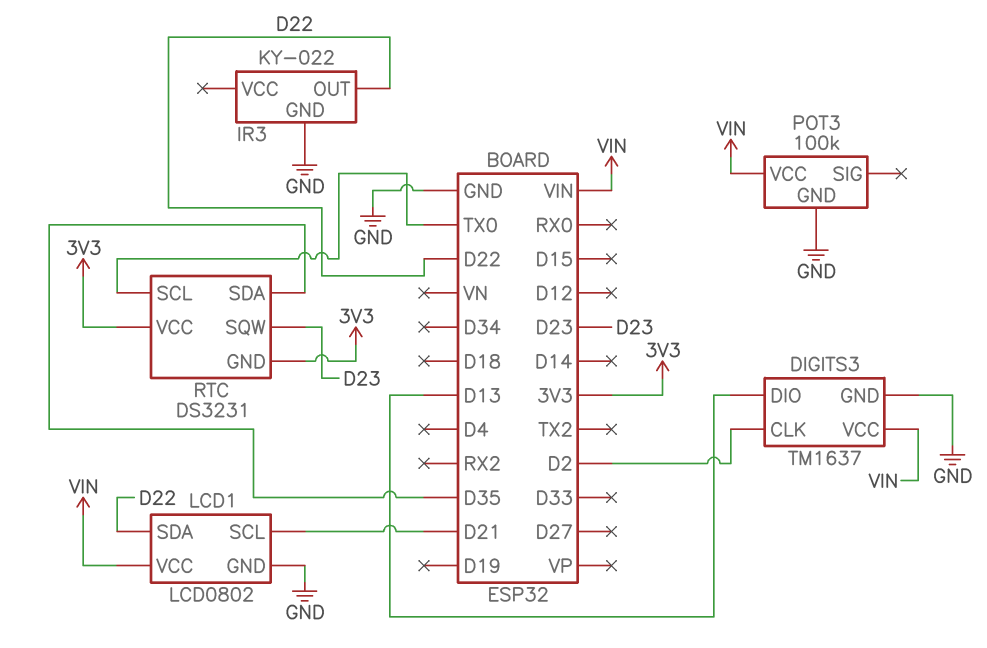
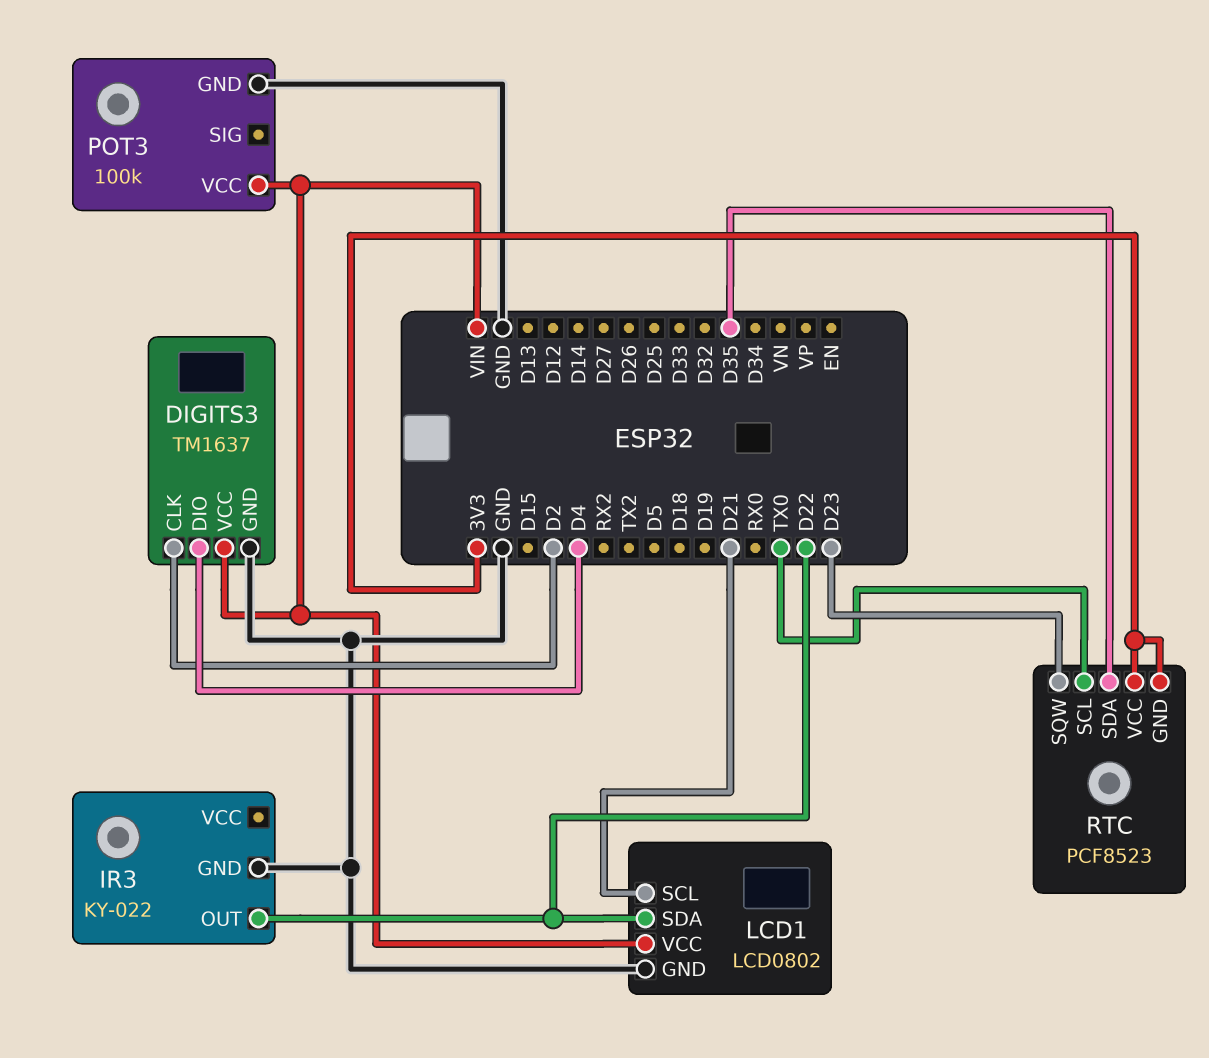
DIGITS3 pin DIO: D13 -> D4
RTC: DS3231 -> PCF8523

